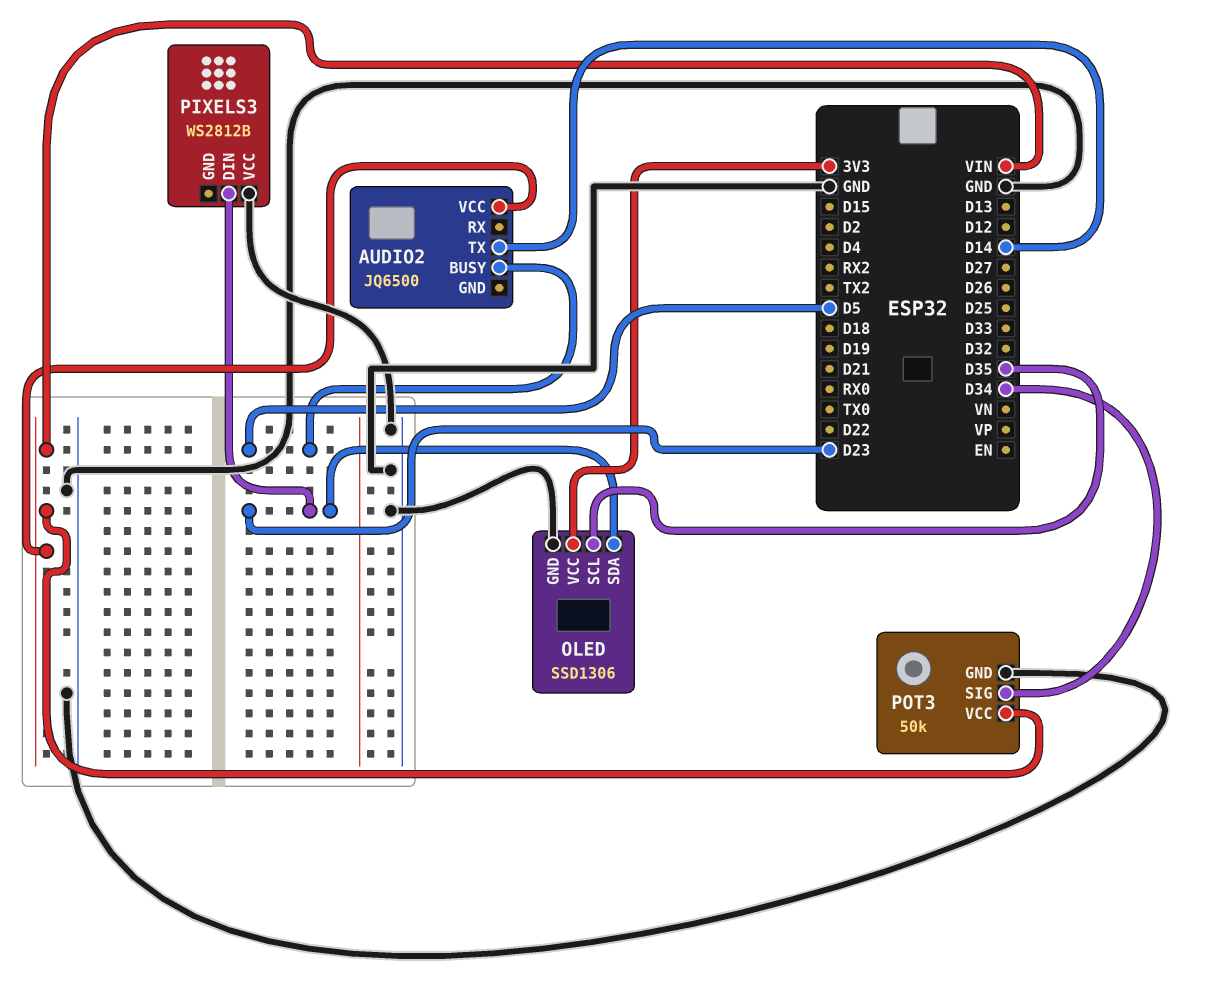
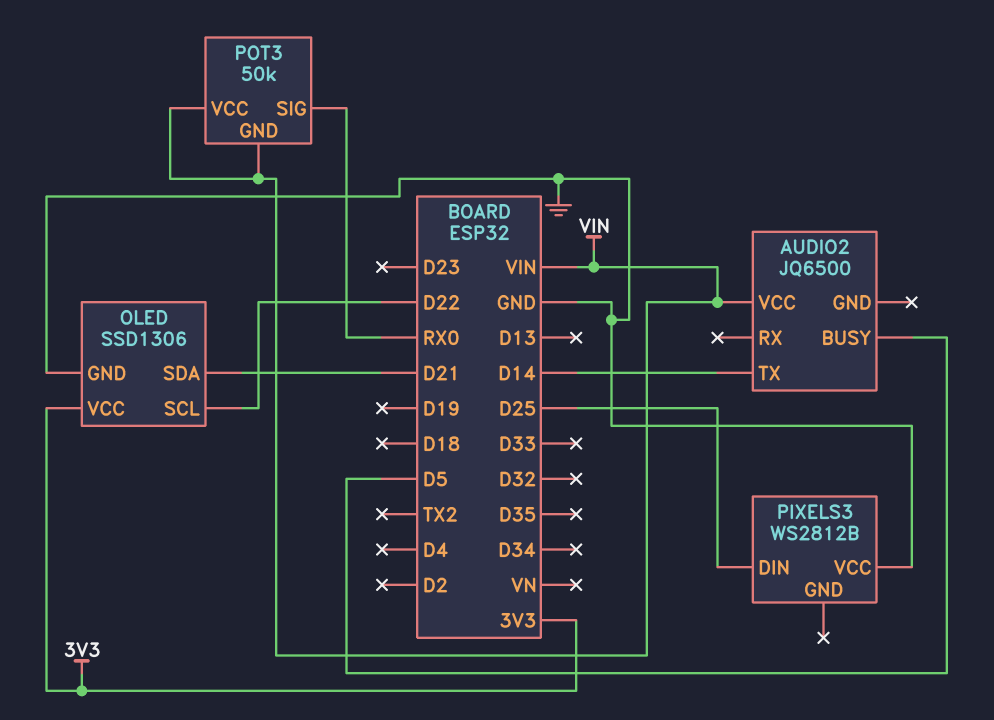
OLED pin SCL: D35 -> D22
OLED pin SDA: D23 -> D21
PIXELS3 pin DIN: D23 -> D25
POT3 pin GND: GND -> VIN
POT3 pin SIG: D34 -> RX0

